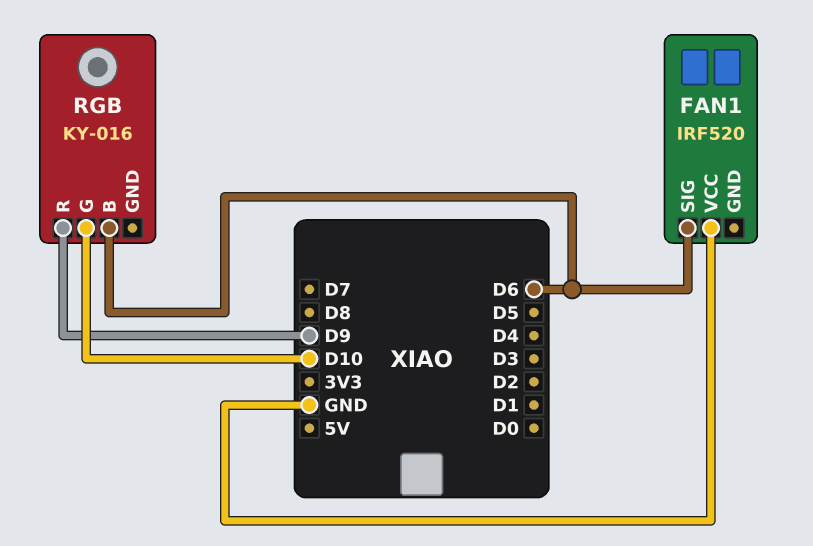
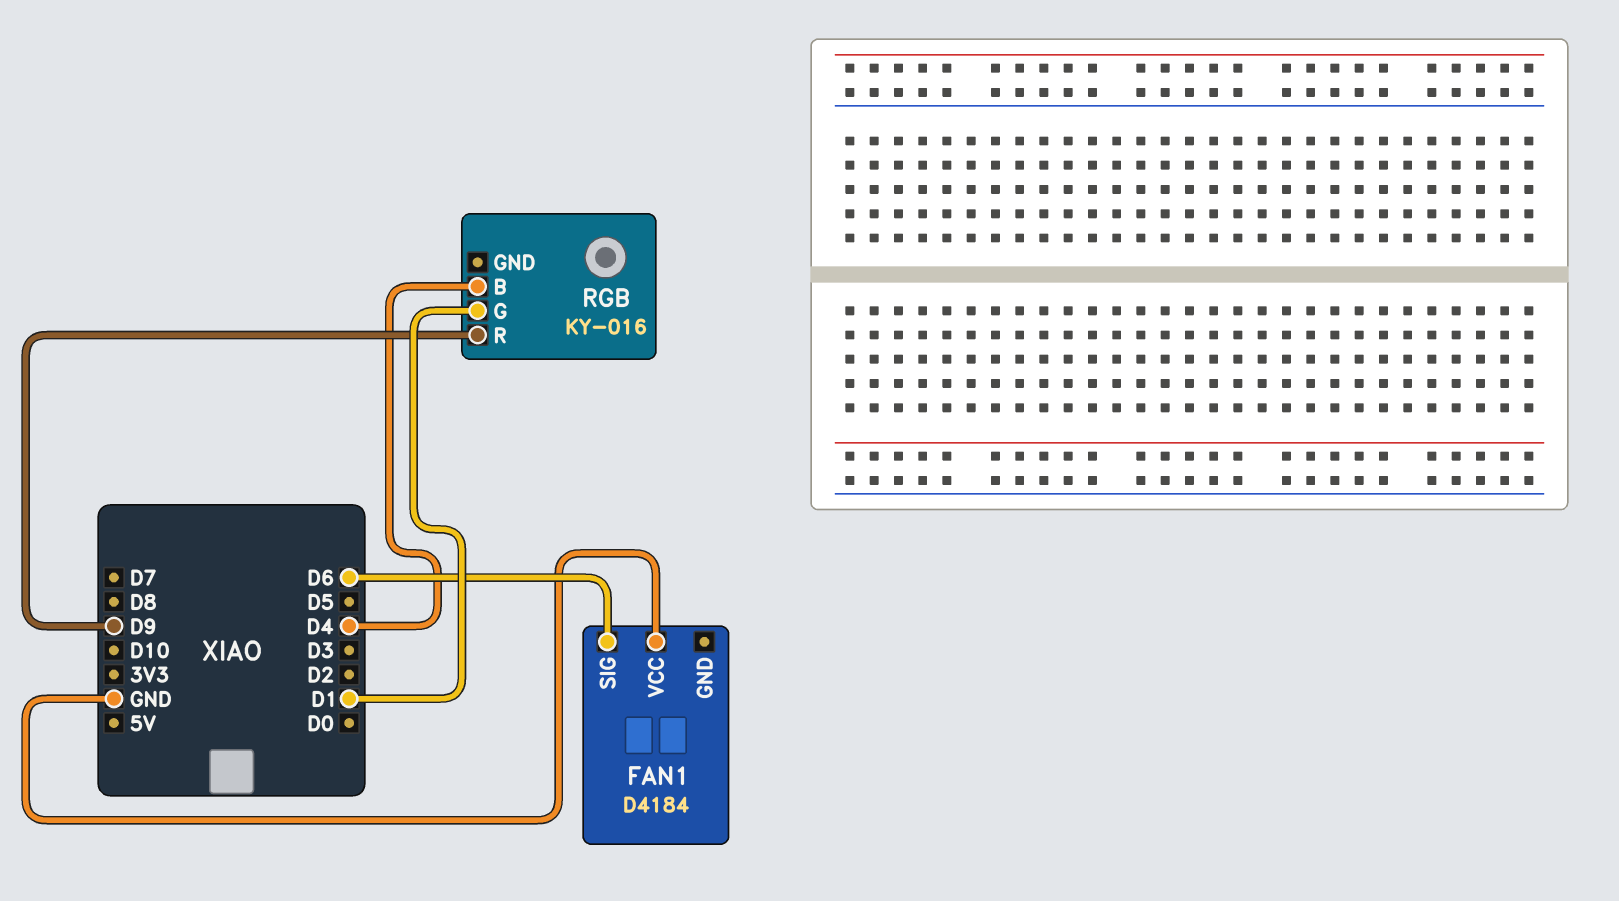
FAN1: IRF520 -> D4184
RGB pin B: D6 -> D4
RGB pin G: D10 -> D1

